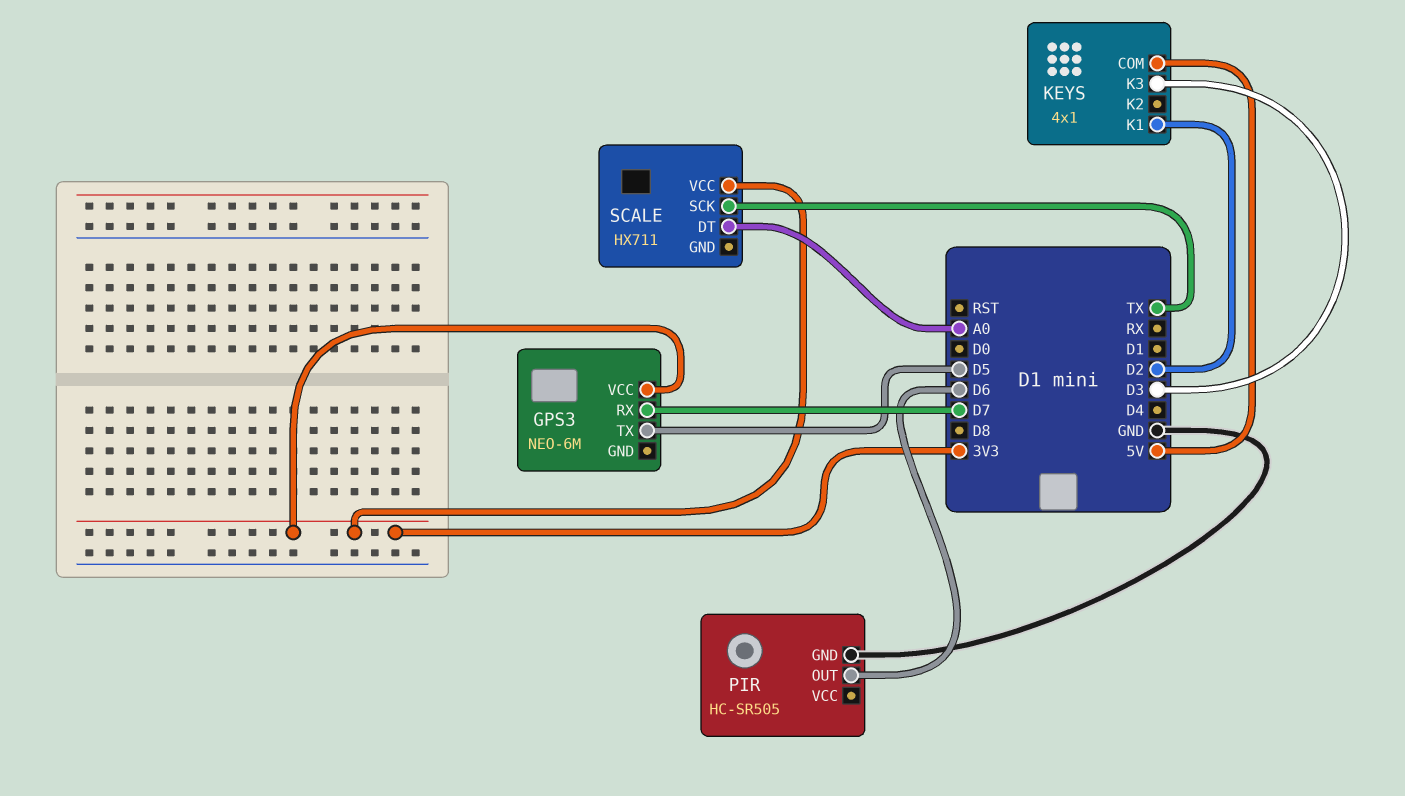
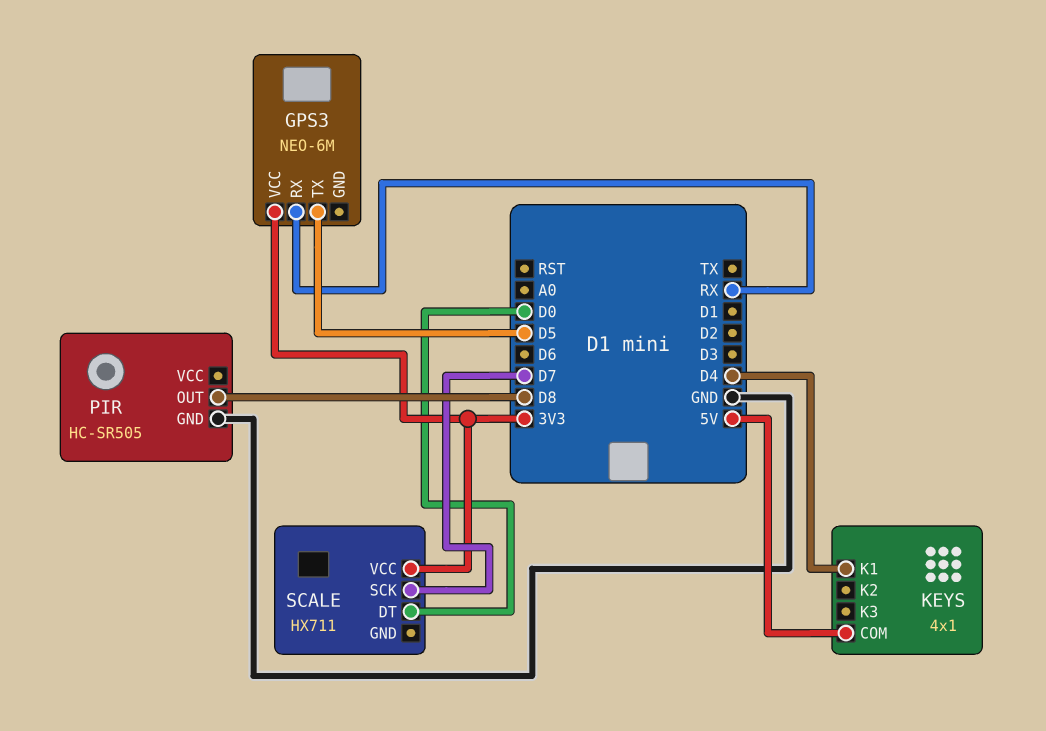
GPS3 pin RX: D7 -> RX
KEYS pin K1: D2 -> D4
KEYS pin K3: D3 -> none
PIR pin OUT: D6 -> D8
SCALE pin DT: A0 -> D0
SCALE pin SCK: TX -> D7

